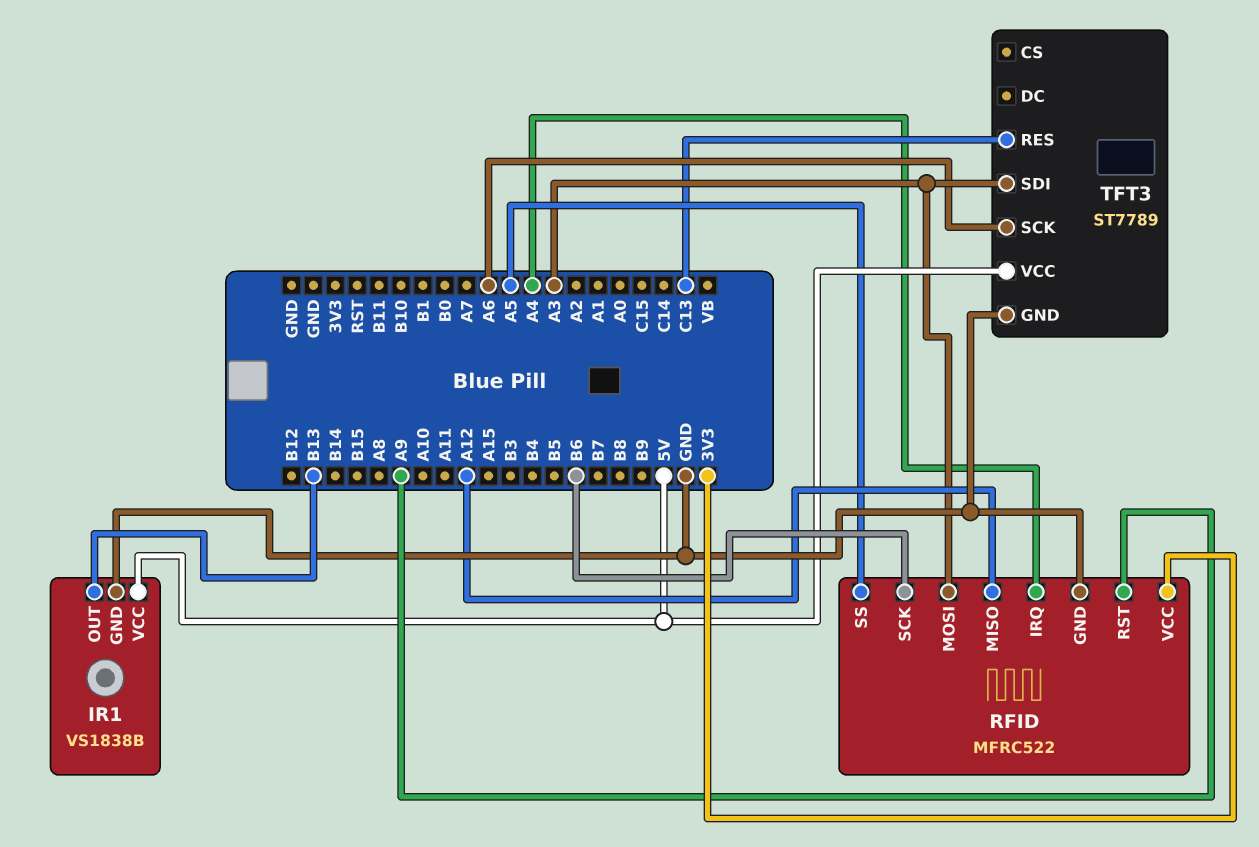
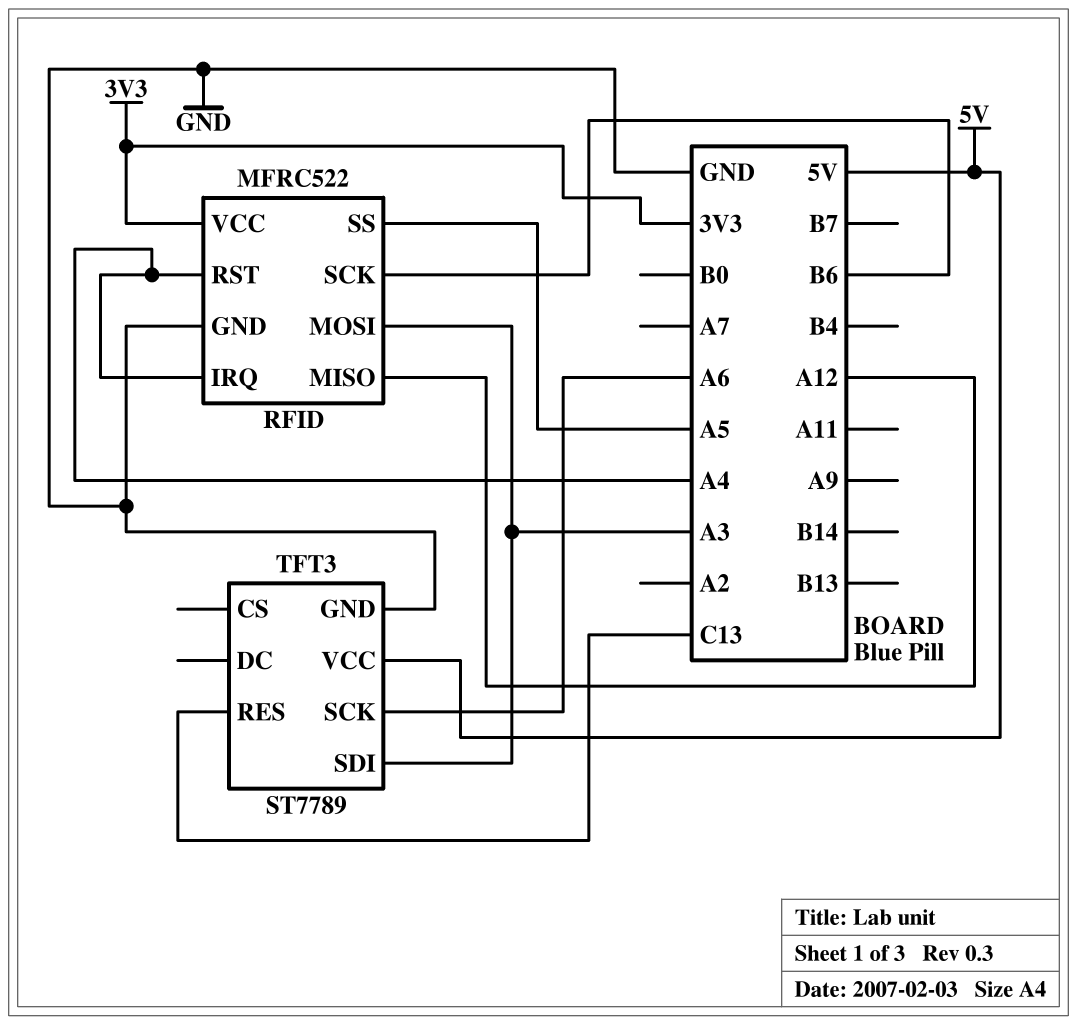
IR1: VS1838B -> none
IR1 pin GND: GND -> none
IR1 pin OUT: B13 -> none
IR1 pin VCC: 5V -> none
RFID pin RST: A9 -> A4

